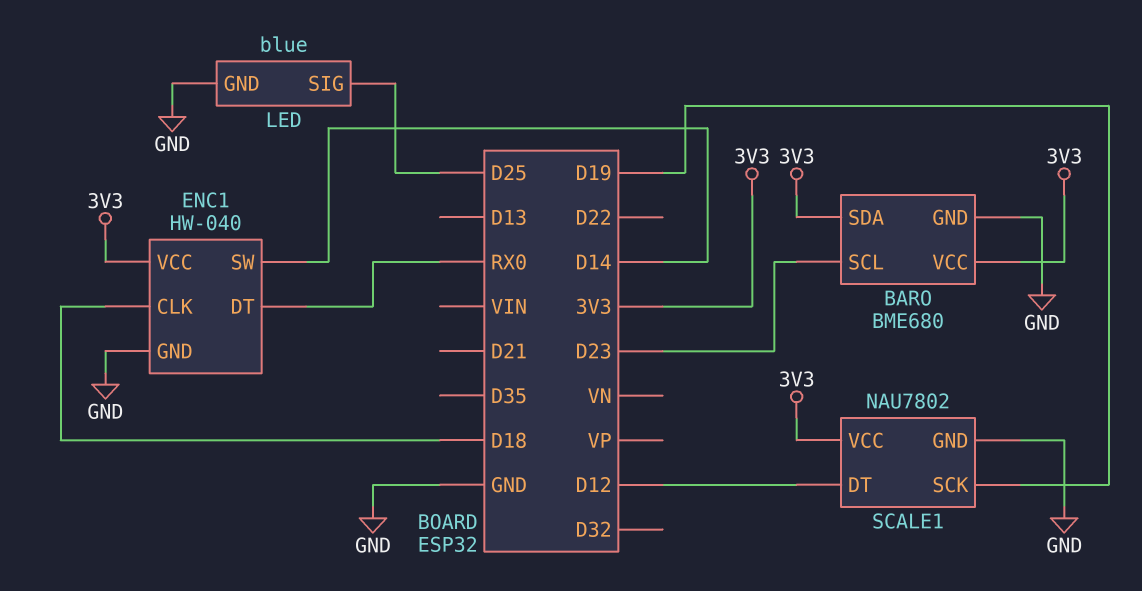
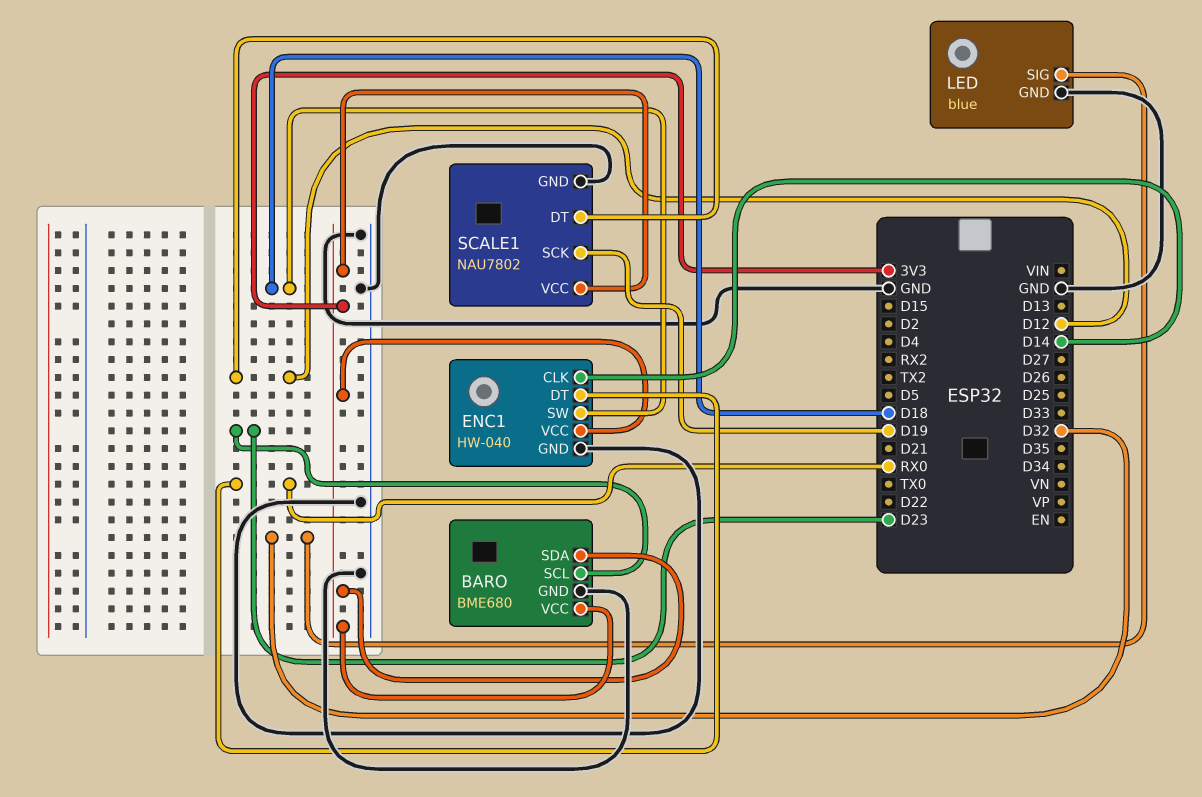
ENC1 pin CLK: D18 -> D14
ENC1 pin SW: D14 -> D18
LED pin SIG: D25 -> D32

